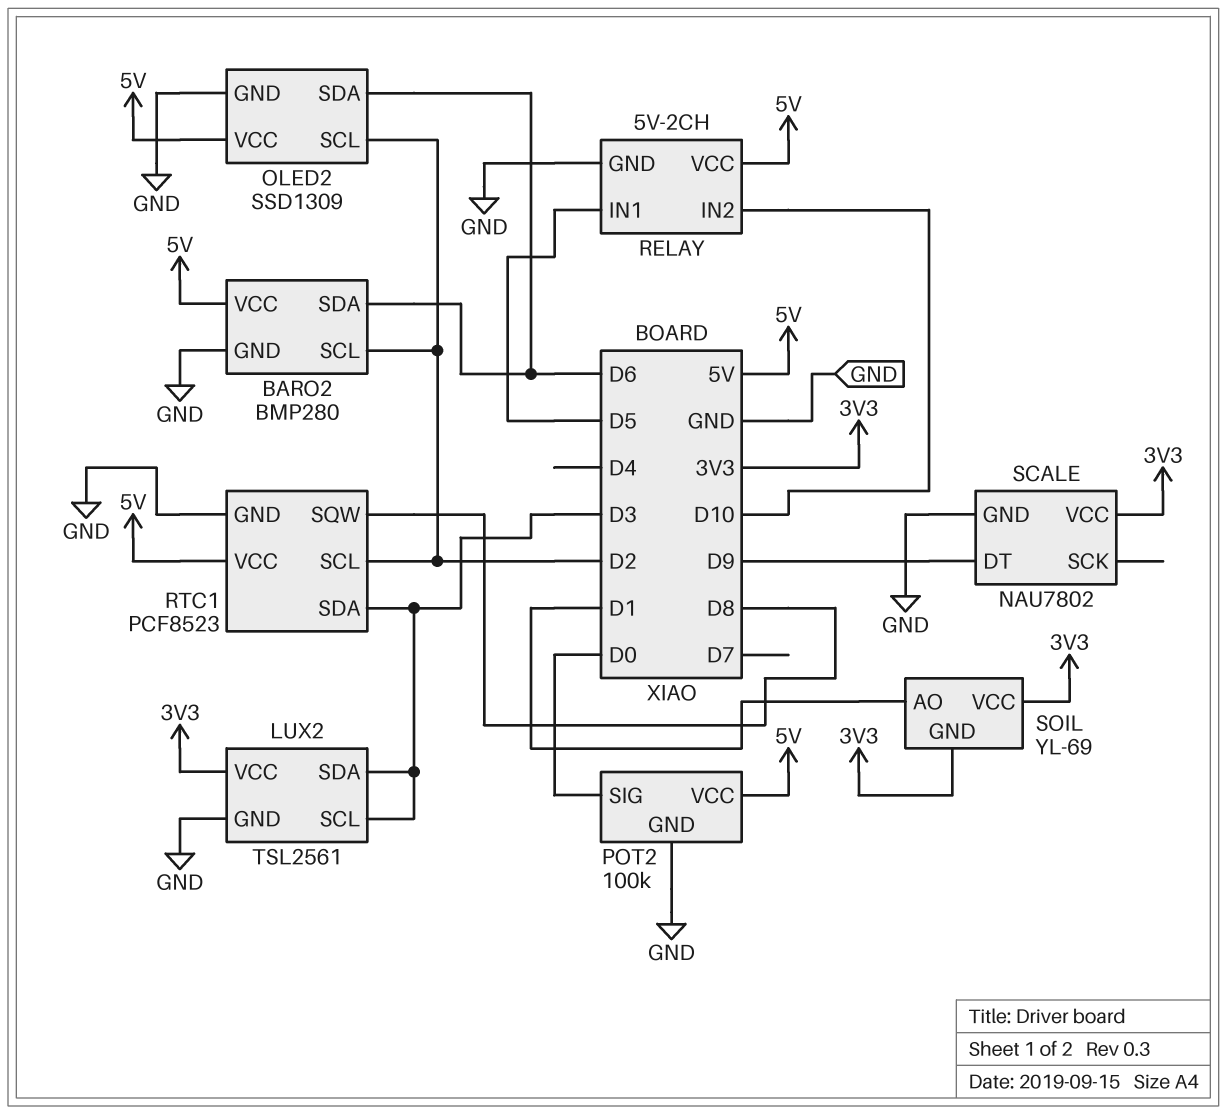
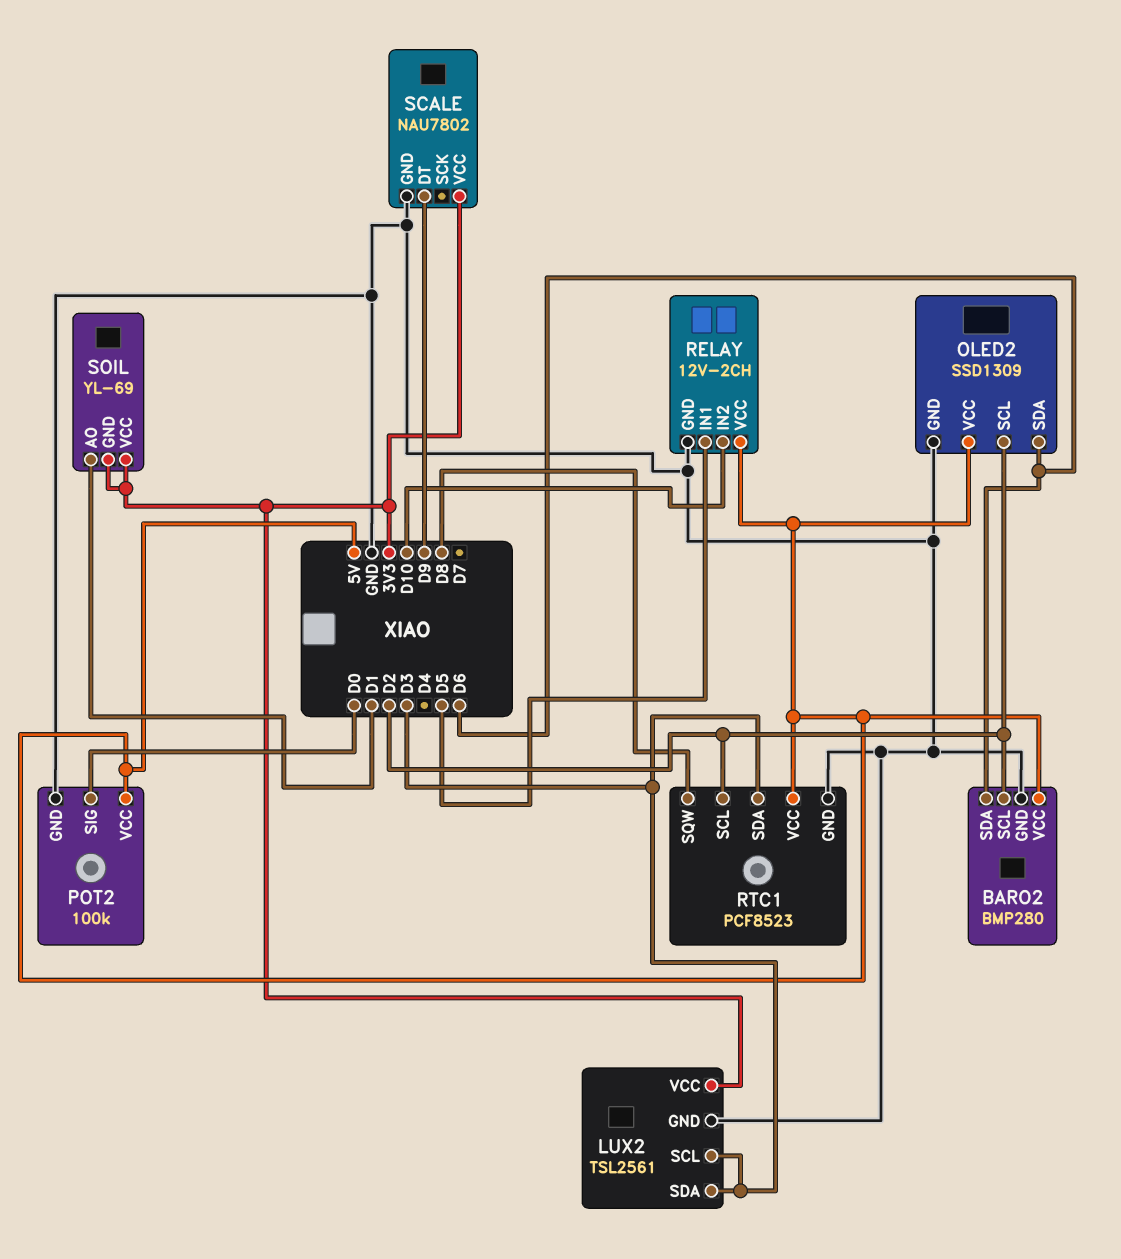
RELAY: 5V-2CH -> 12V-2CH

